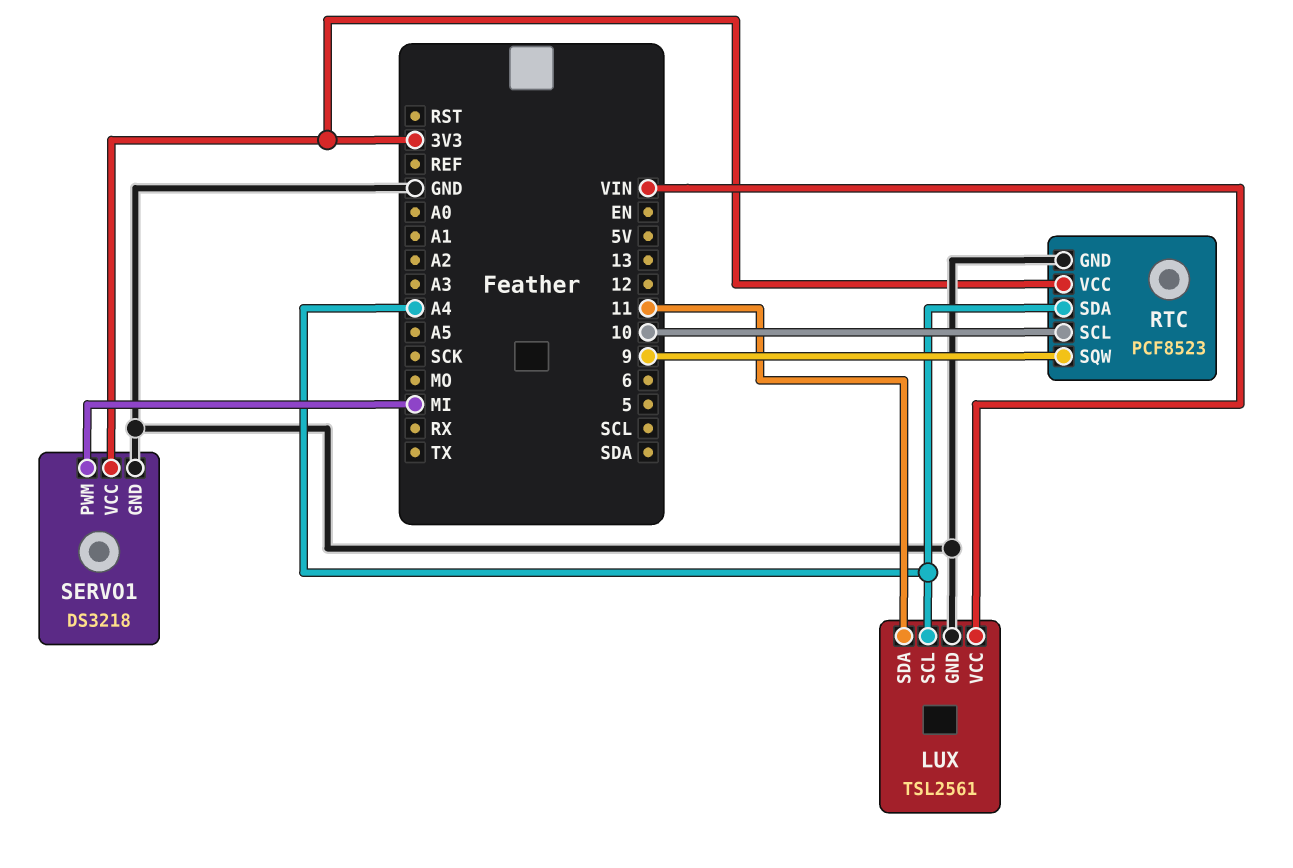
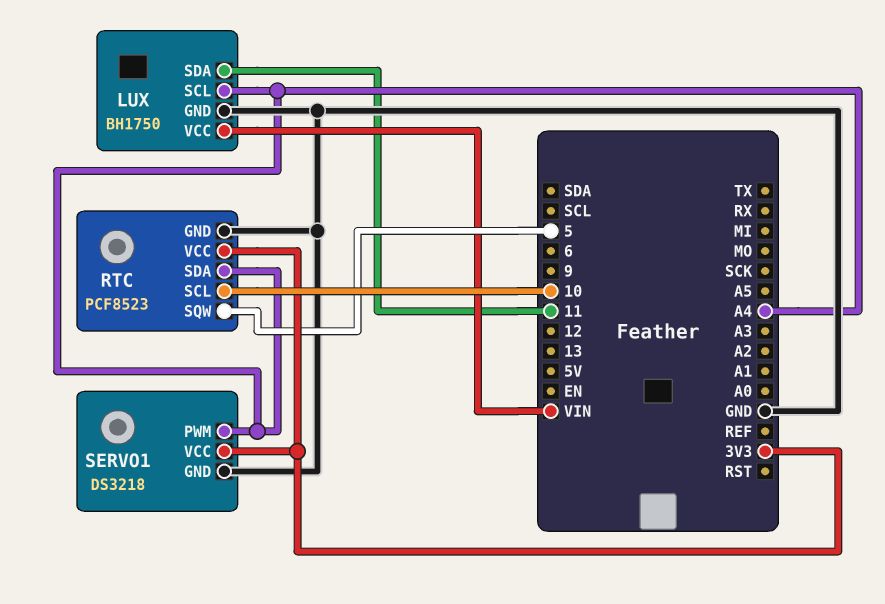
LUX: TSL2561 -> BH1750
RTC pin SQW: 9 -> 5
SERVO1 pin PWM: MI -> A4

